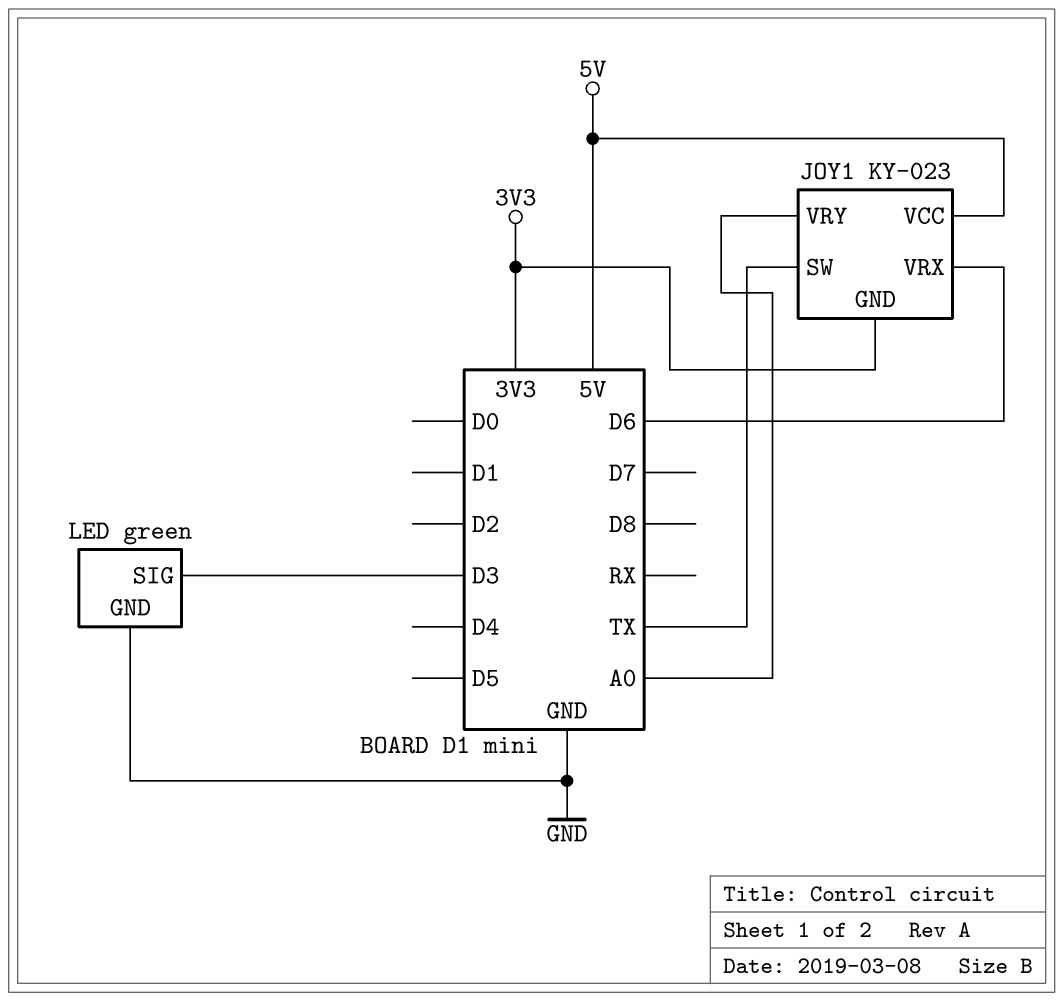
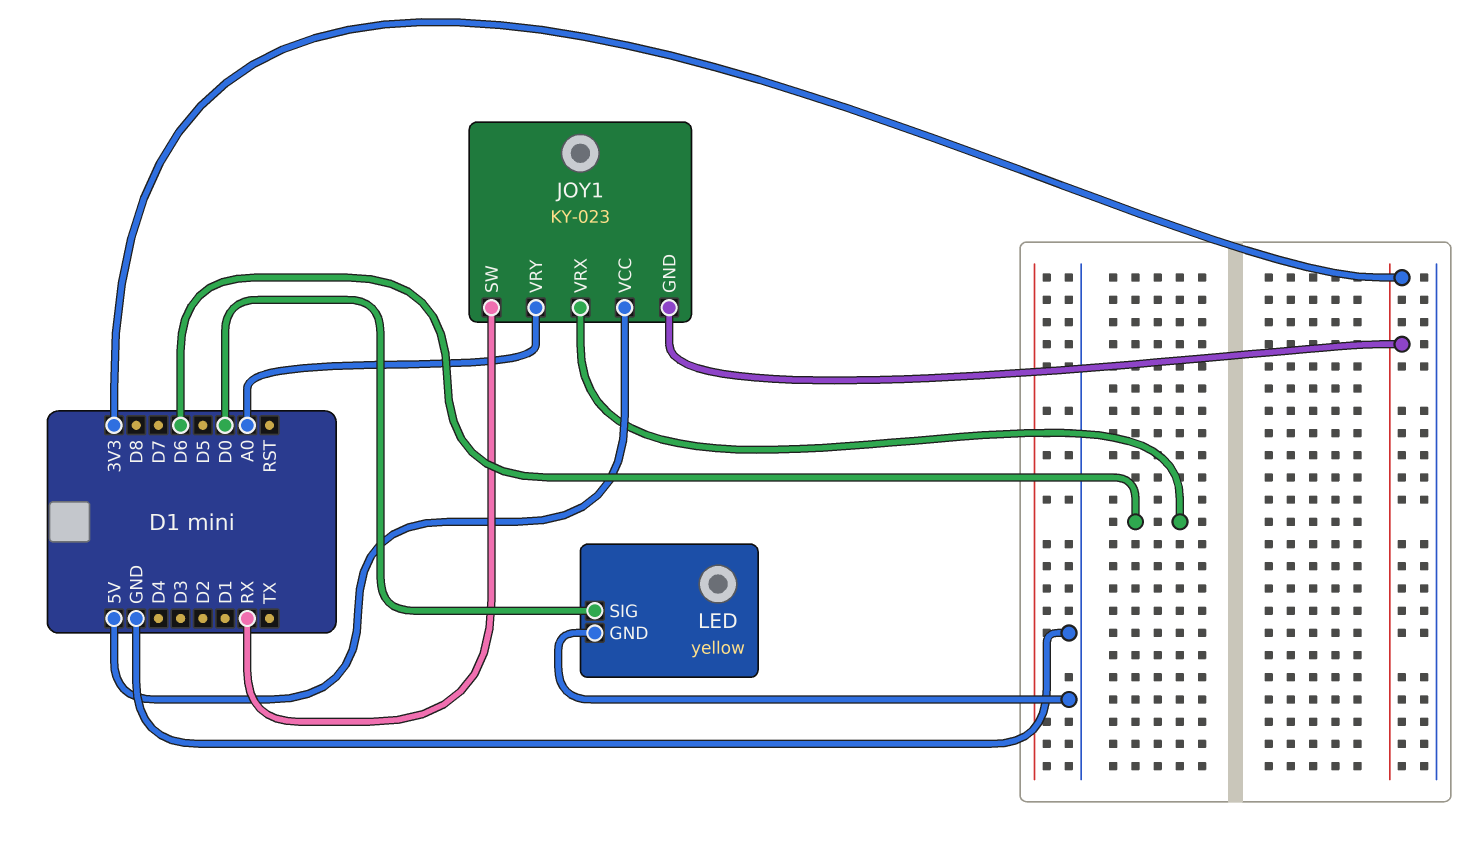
JOY1 pin SW: TX -> RX
LED: green -> yellow
LED pin SIG: D3 -> D0

